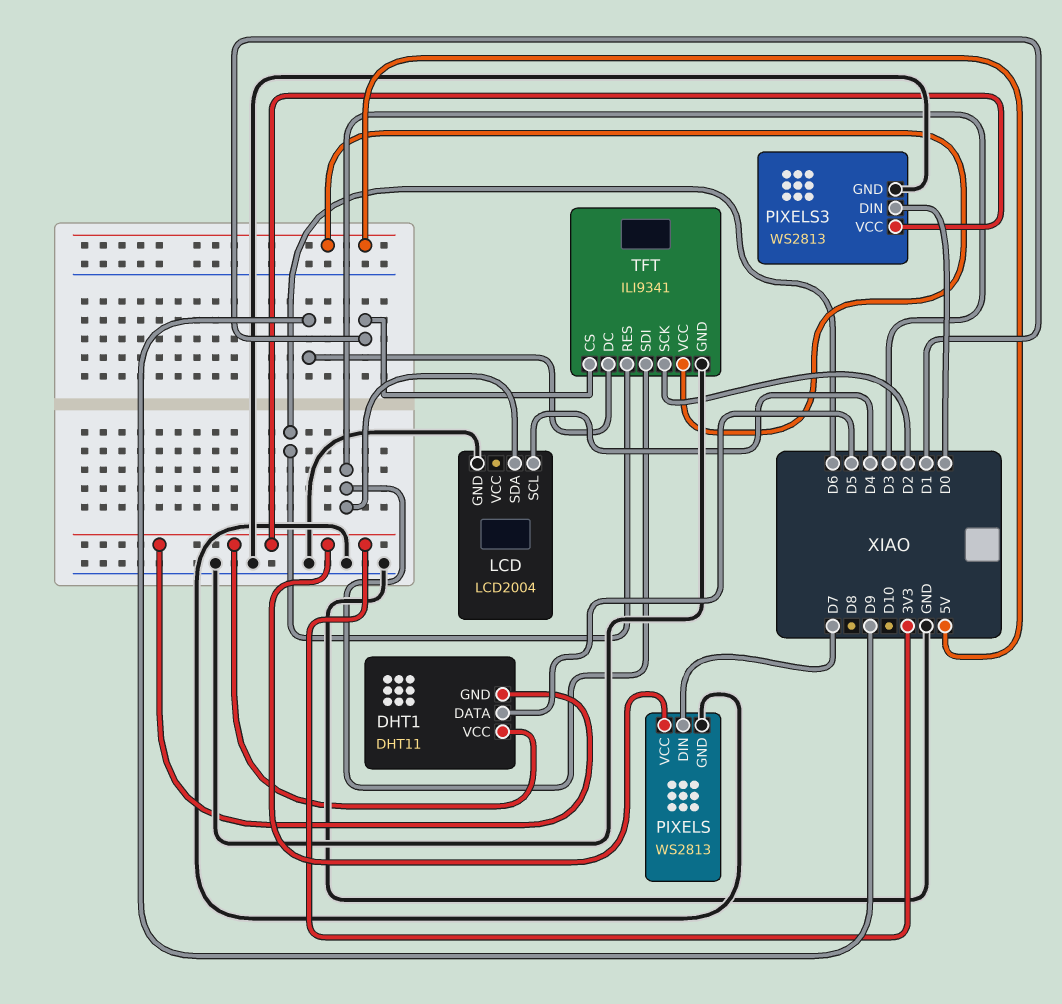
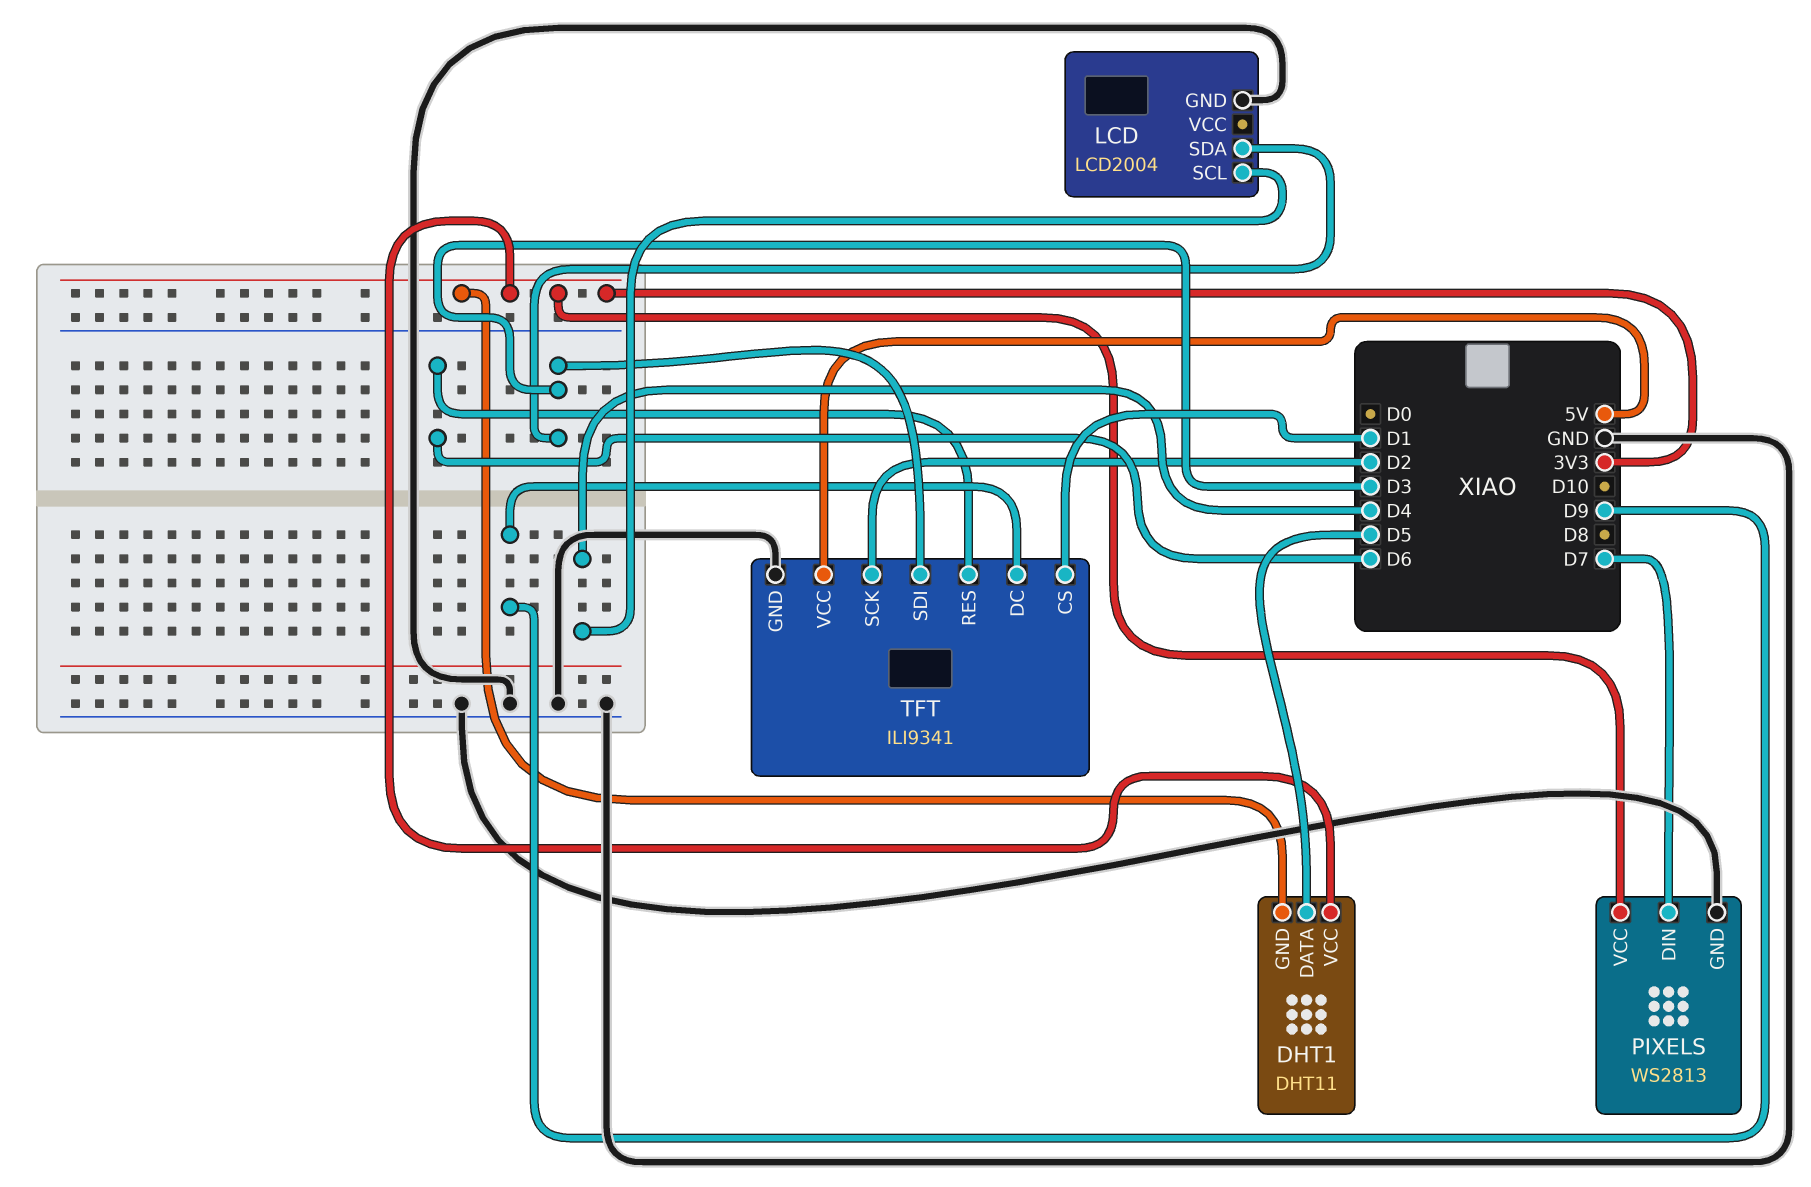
PIXELS3: WS2813 -> none
PIXELS3 pin DIN: D0 -> none
PIXELS3 pin GND: GND -> none
PIXELS3 pin VCC: 3V3 -> none

